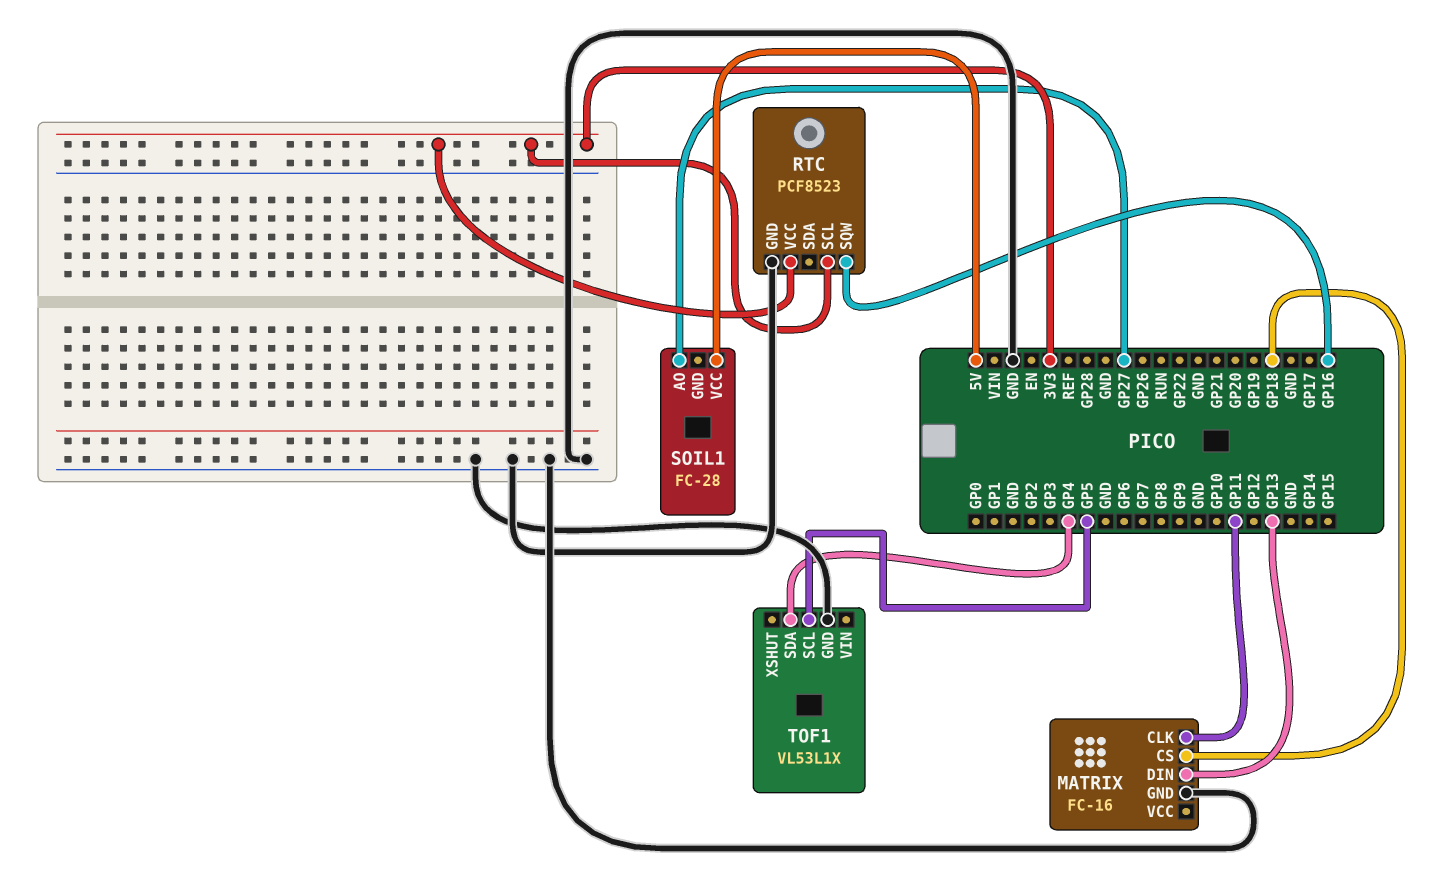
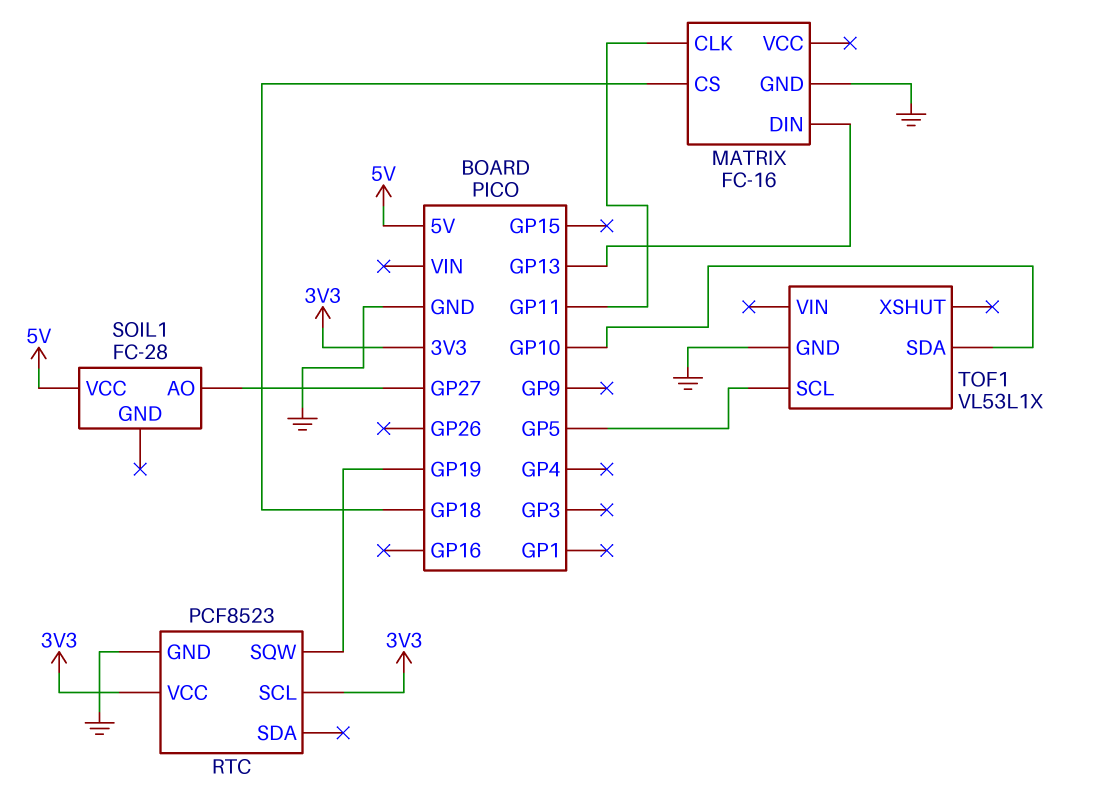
RTC pin SQW: GP16 -> GP19
TOF1 pin SDA: GP4 -> GP10

